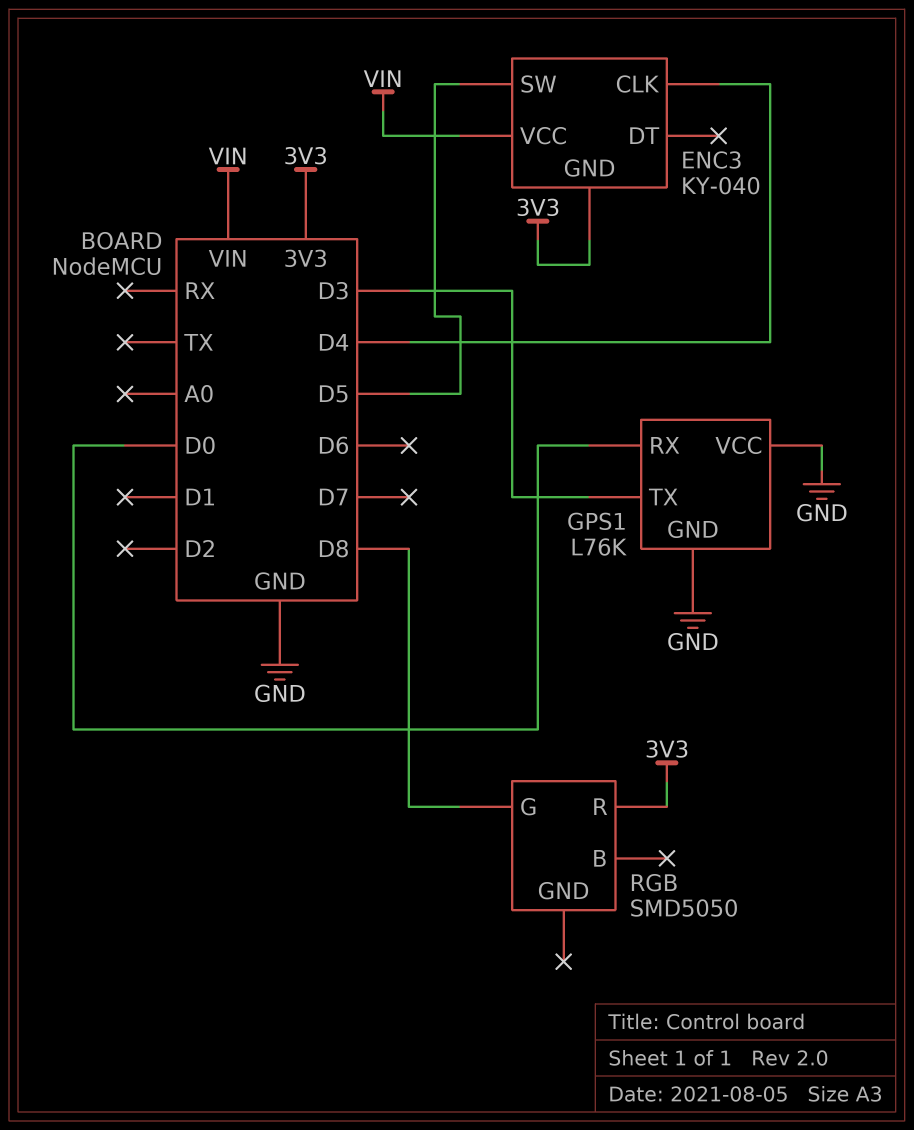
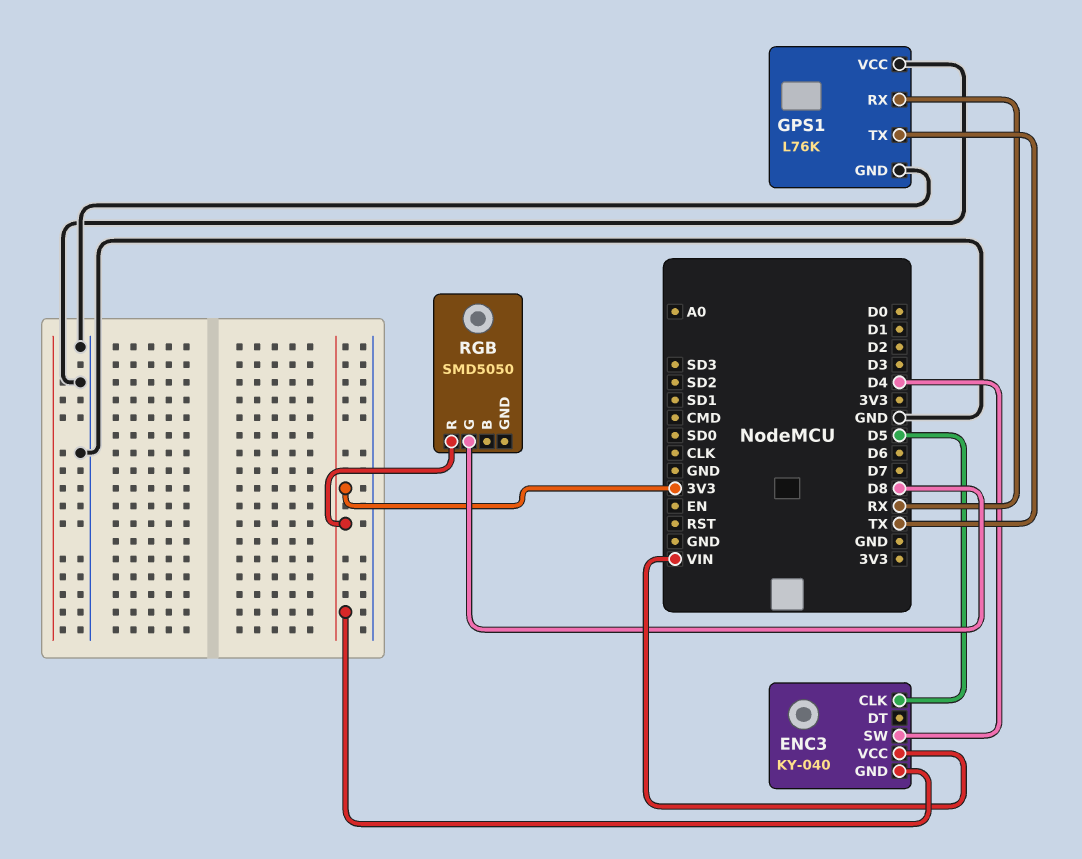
ENC3 pin CLK: D4 -> D5
ENC3 pin SW: D5 -> D4
GPS1 pin RX: D0 -> RX
GPS1 pin TX: D3 -> TX

